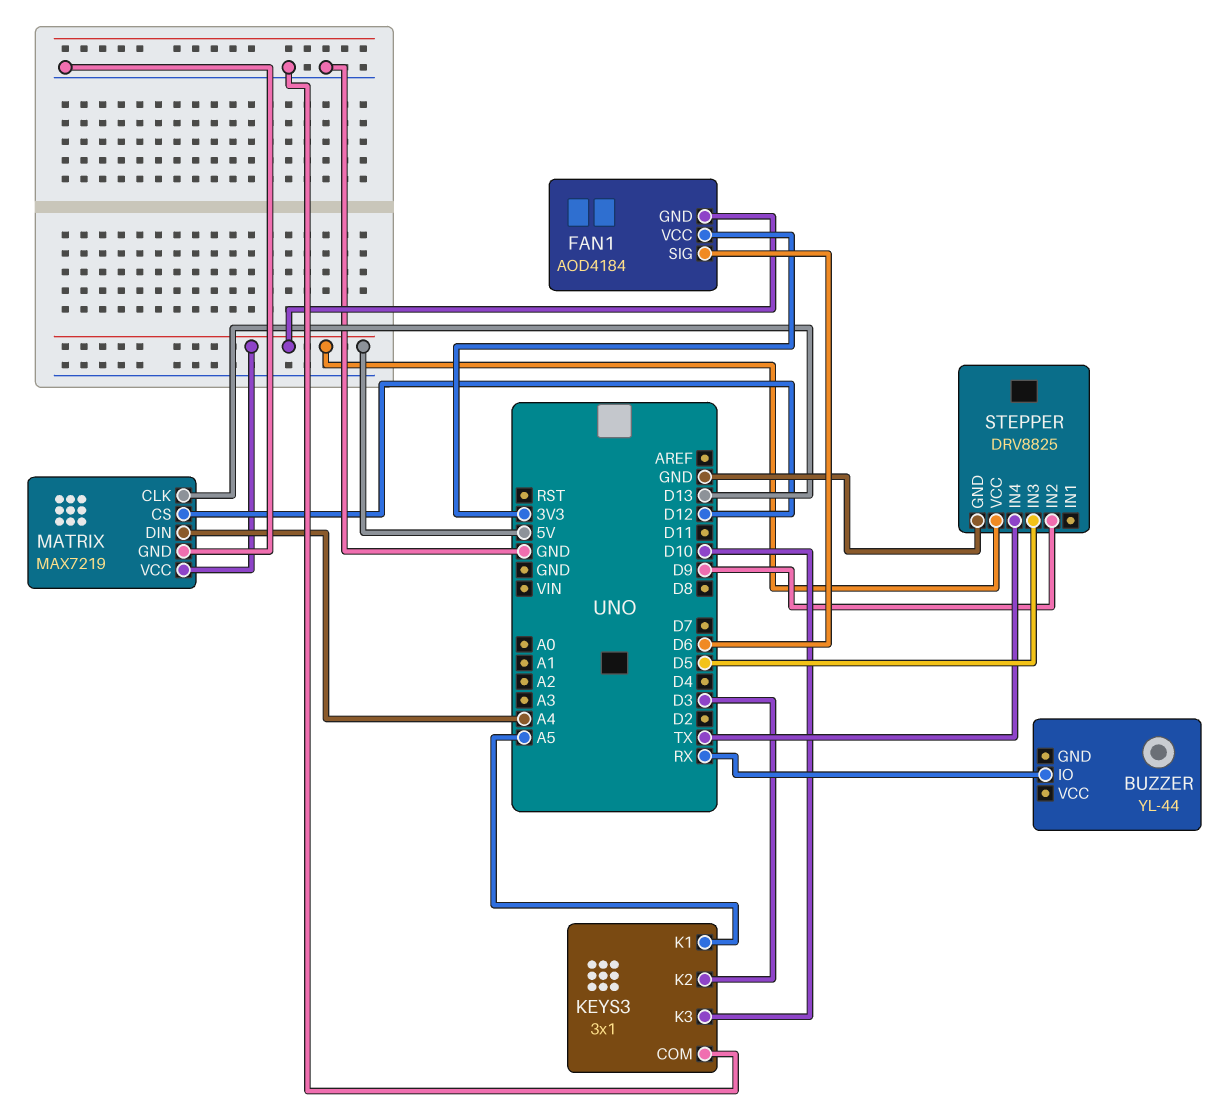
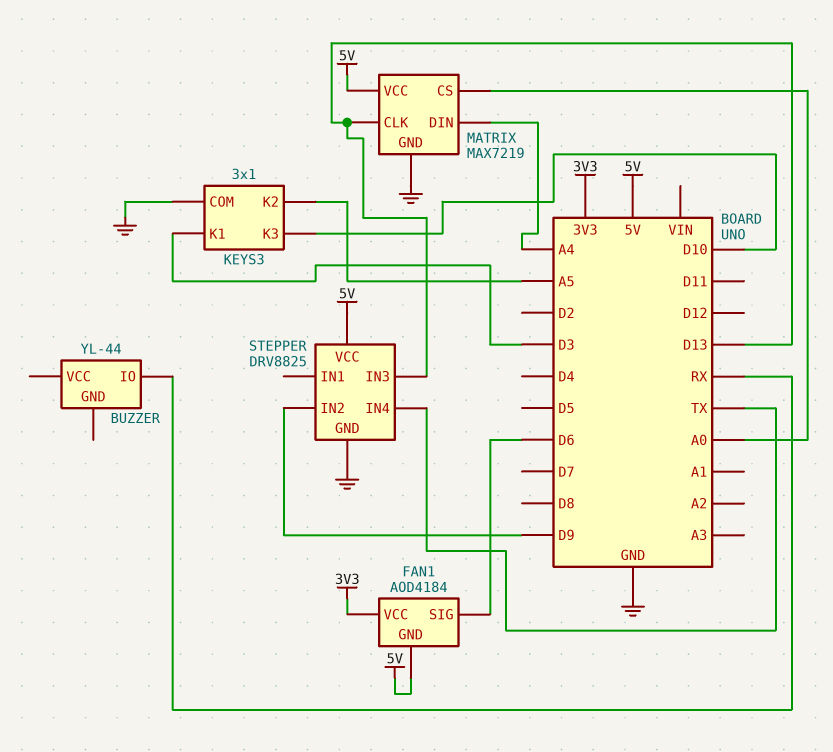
KEYS3 pin K1: A5 -> D3
KEYS3 pin K2: D3 -> A5
MATRIX pin CS: D12 -> A0
STEPPER pin IN3: D5 -> D13

